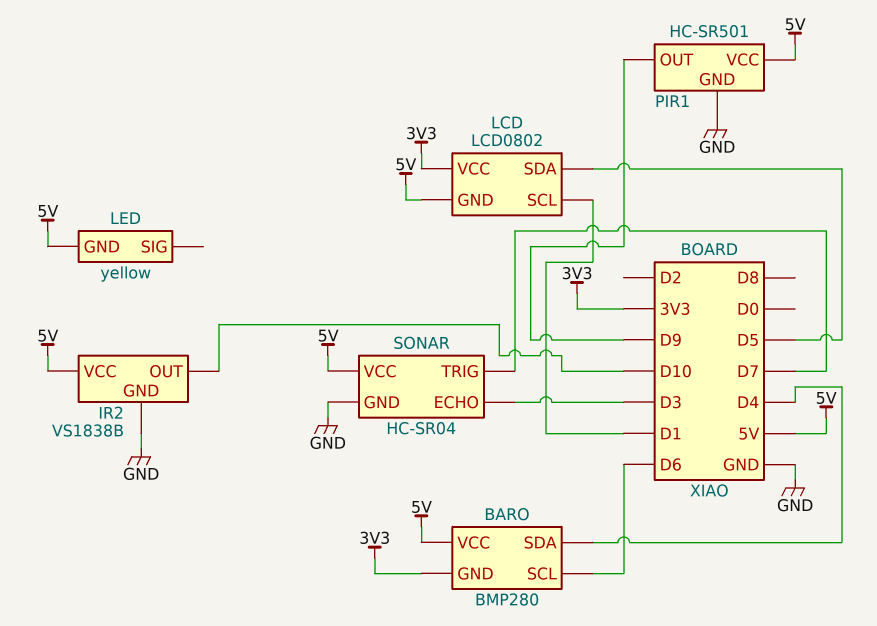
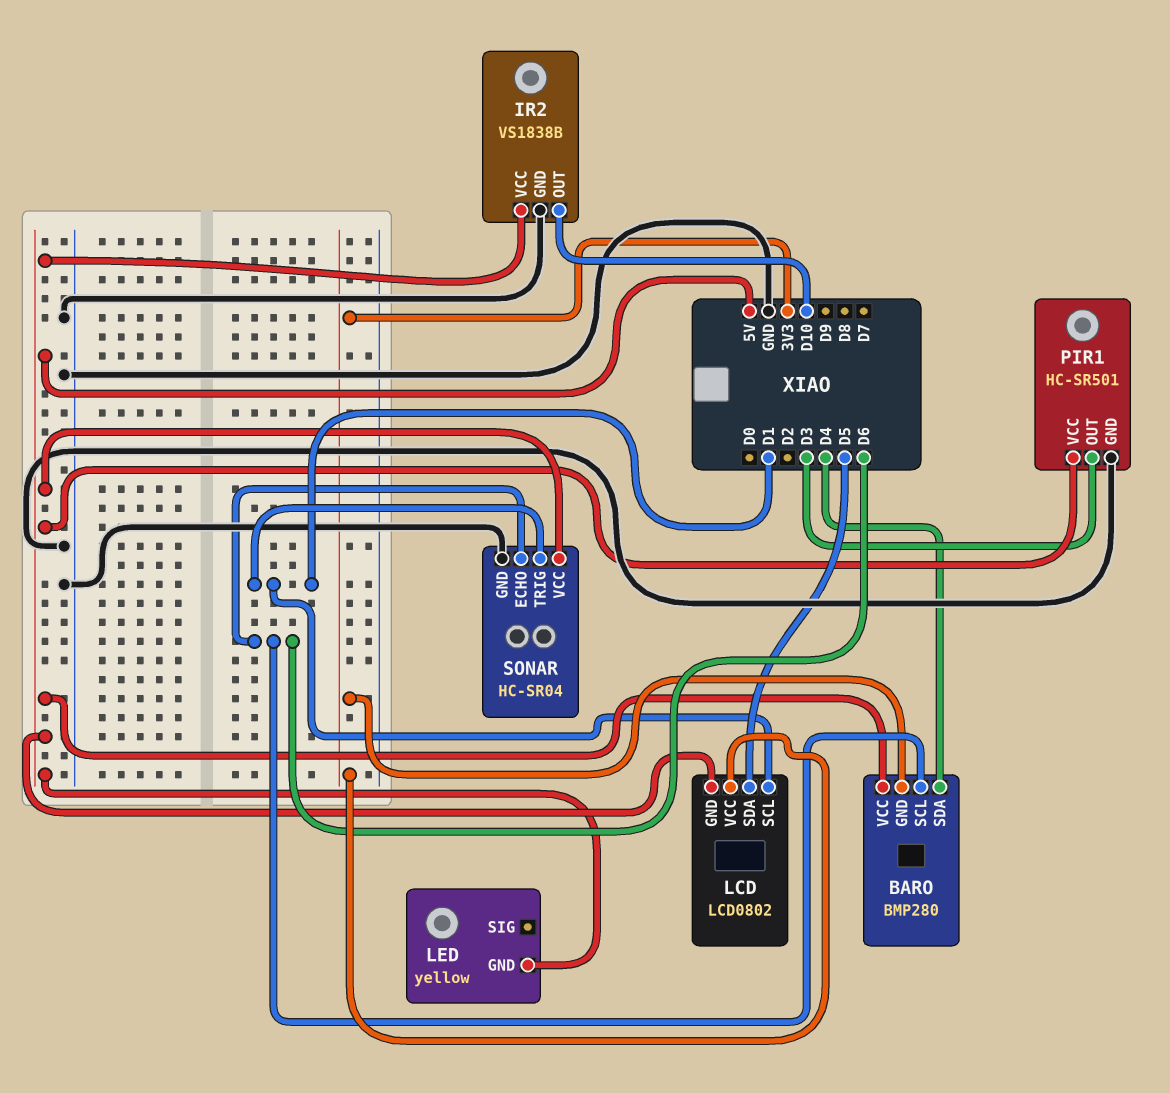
PIR1 pin OUT: D9 -> D3
SONAR pin ECHO: D3 -> D6
SONAR pin TRIG: D7 -> D1

